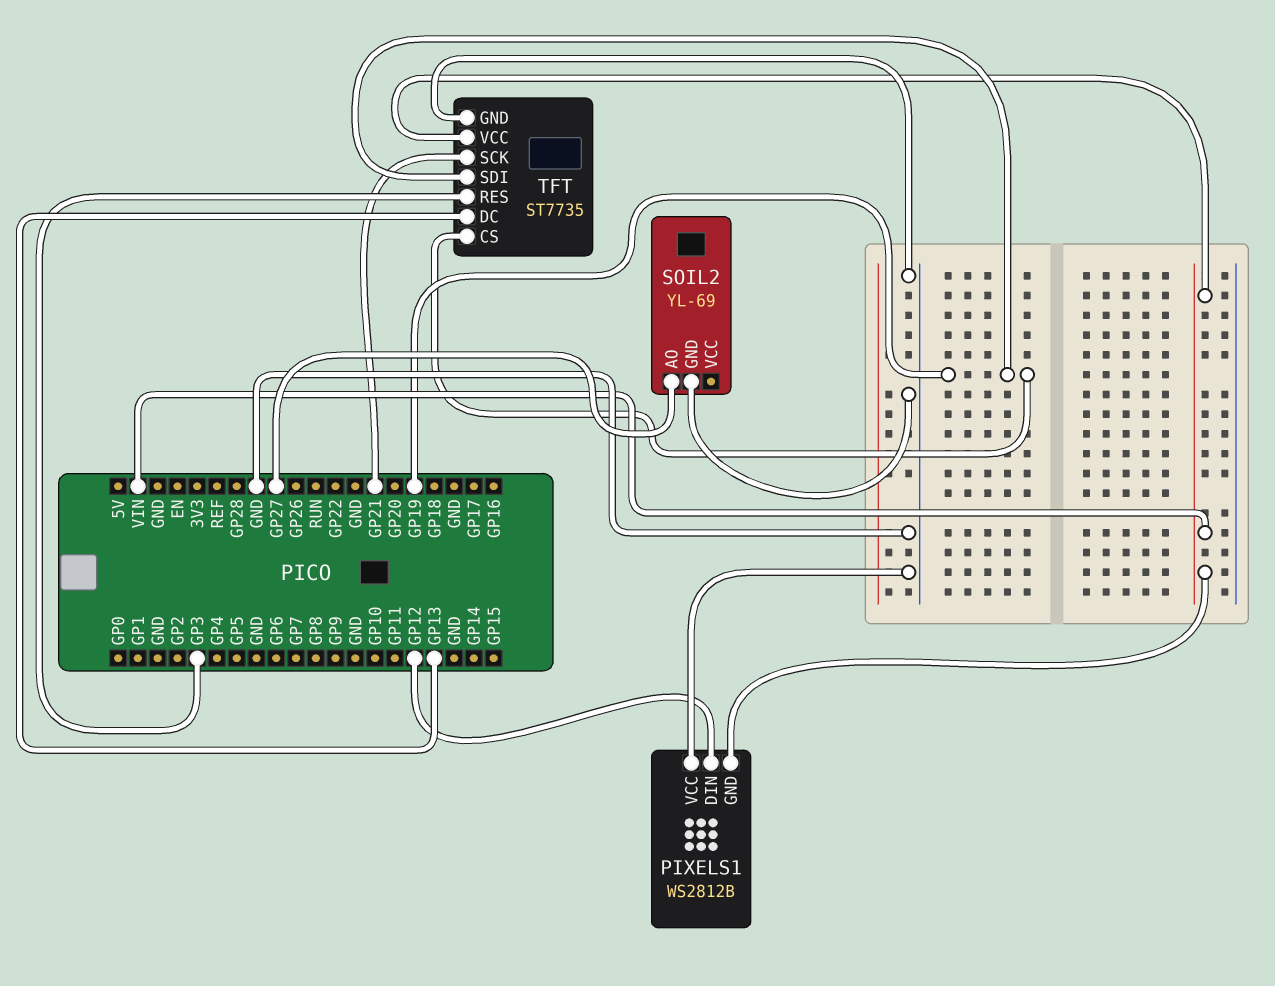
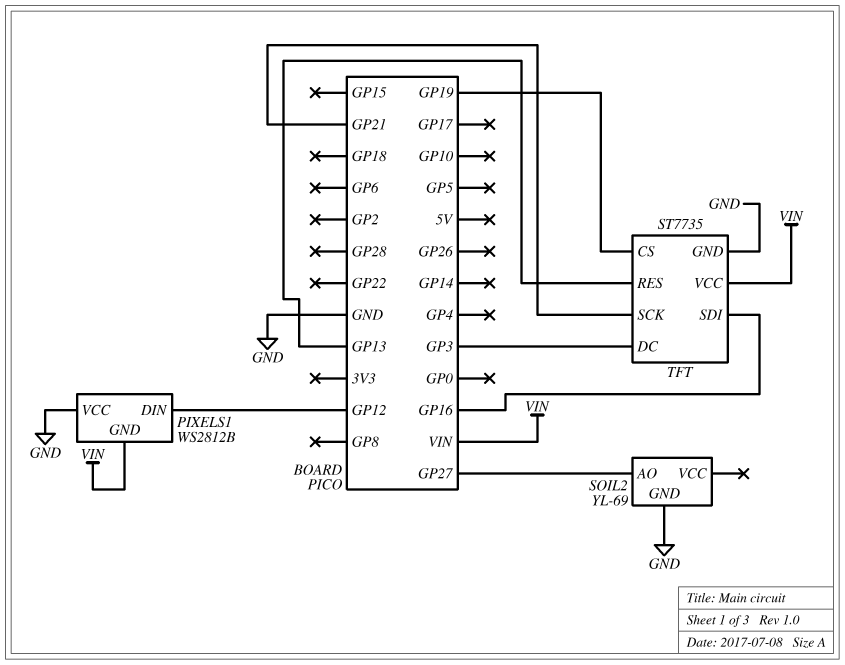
TFT pin DC: GP13 -> GP3
TFT pin RES: GP3 -> GP13
TFT pin SDI: GP19 -> GP16

